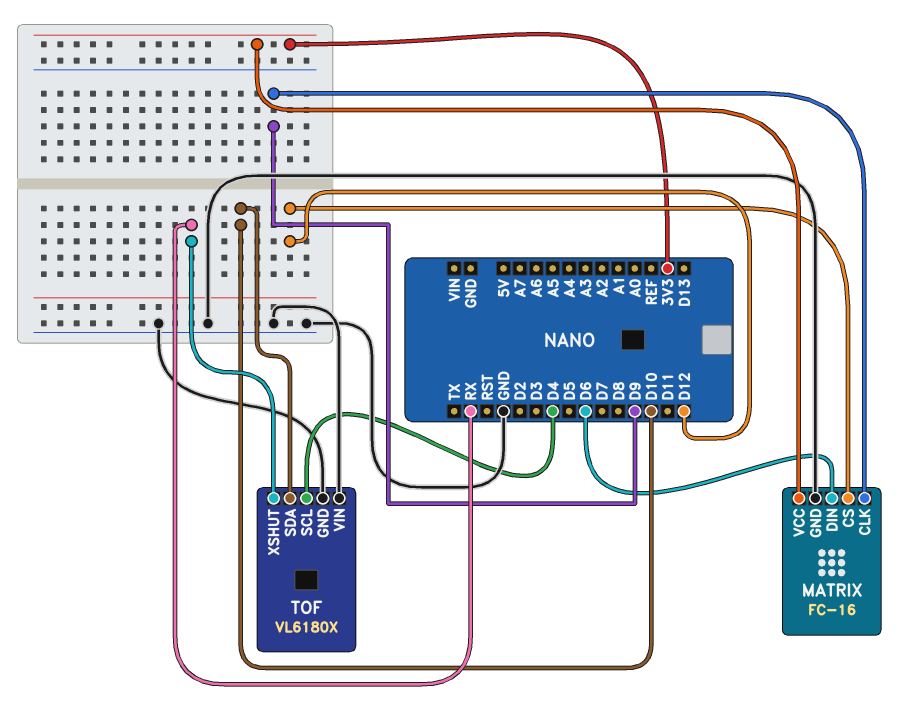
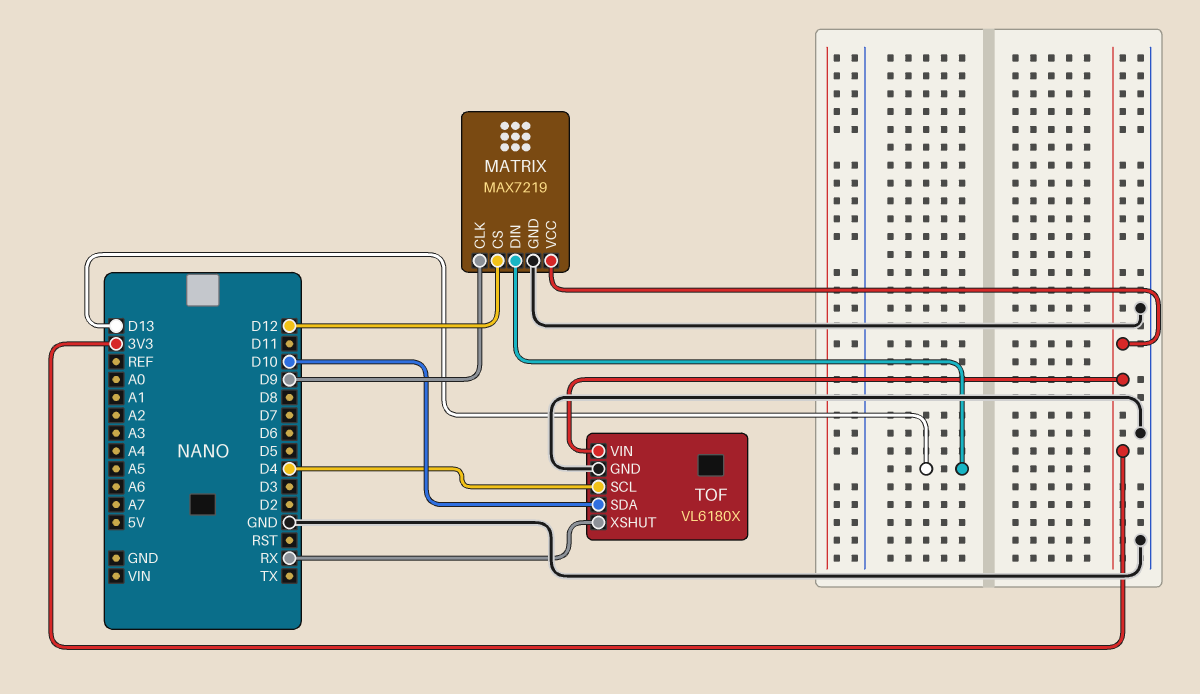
MATRIX: FC-16 -> MAX7219
MATRIX pin DIN: D6 -> D13
TOF pin VIN: GND -> 3V3

